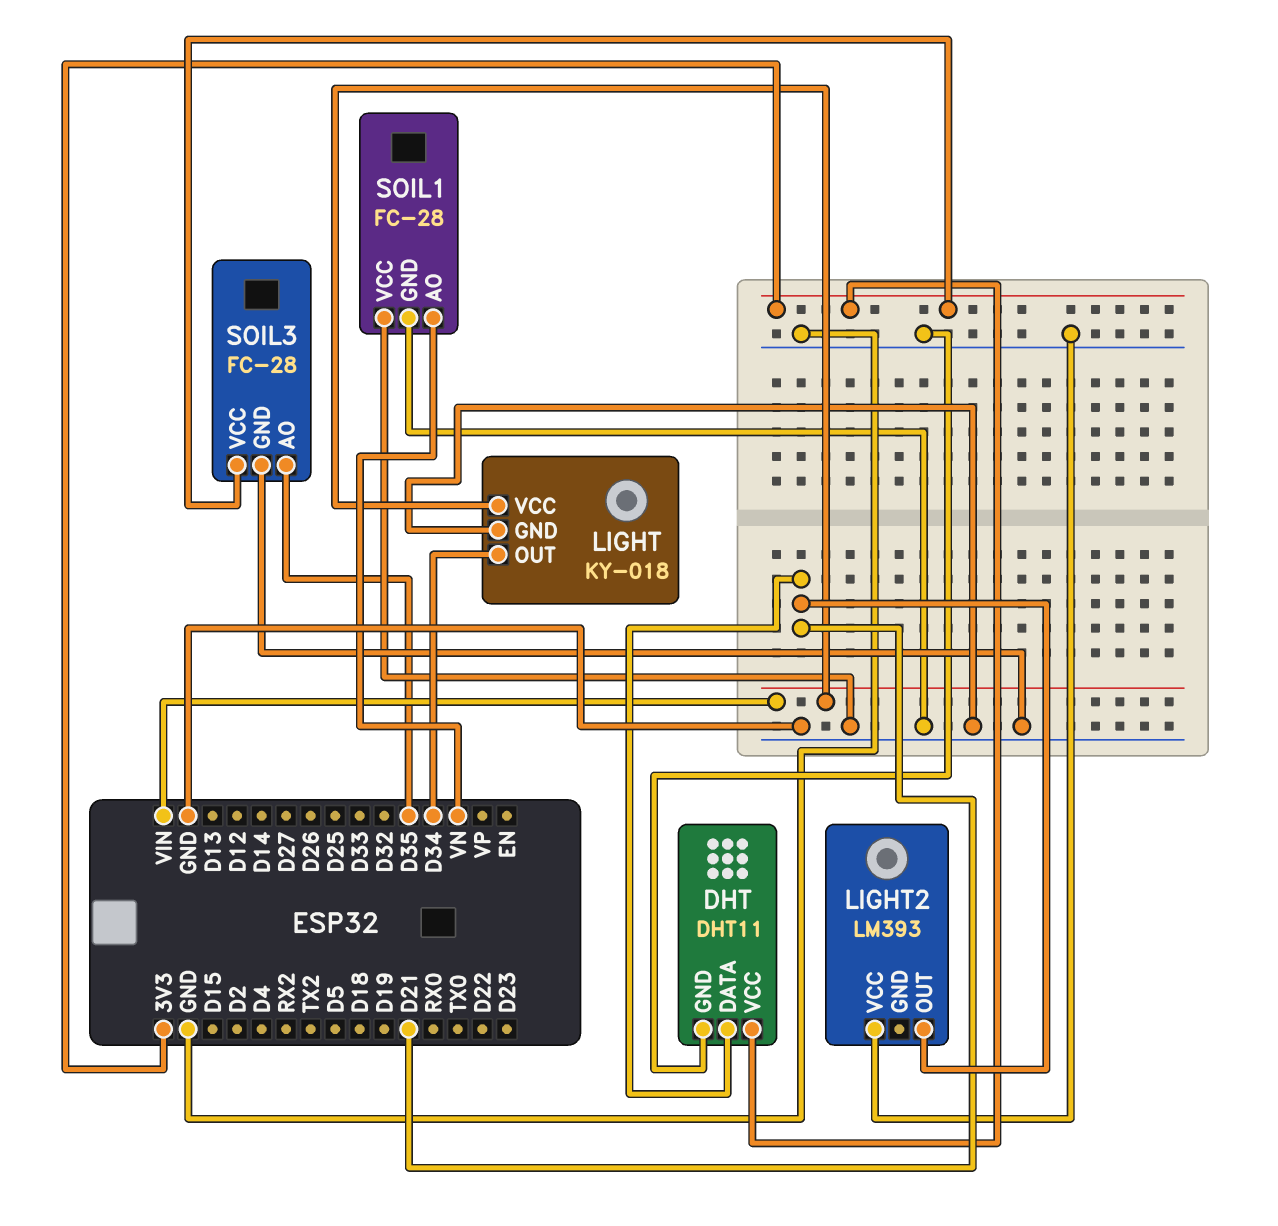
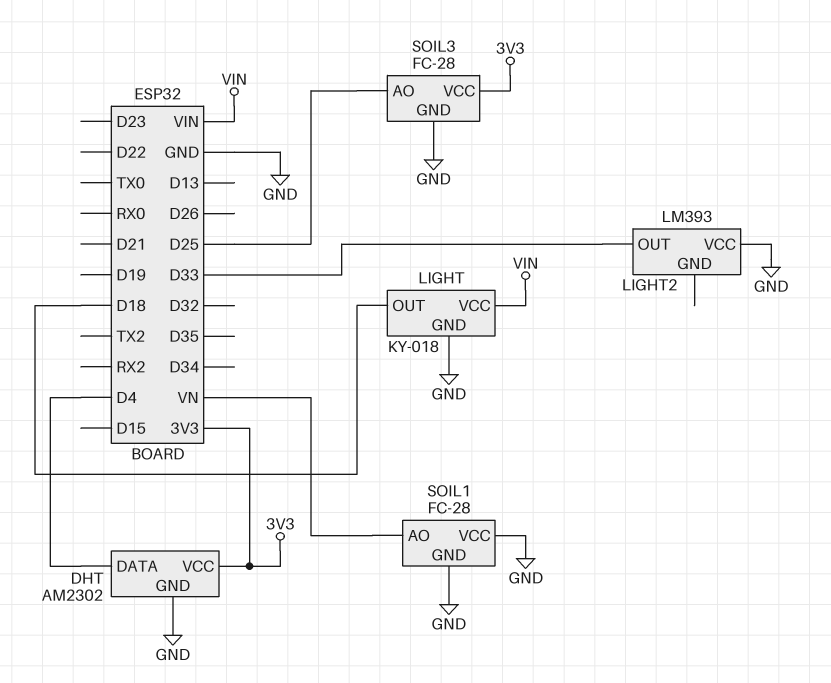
DHT: DHT11 -> AM2302
DHT pin DATA: D21 -> D4
LIGHT pin OUT: D34 -> D18
LIGHT2 pin OUT: D21 -> D33
SOIL3 pin AO: D35 -> D25

